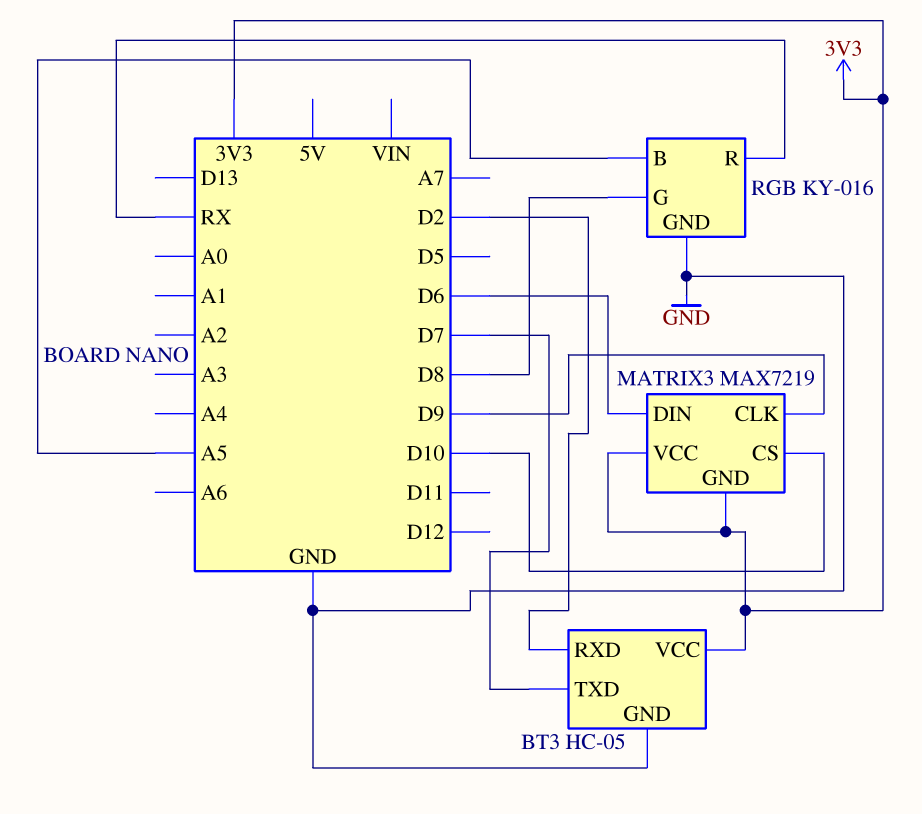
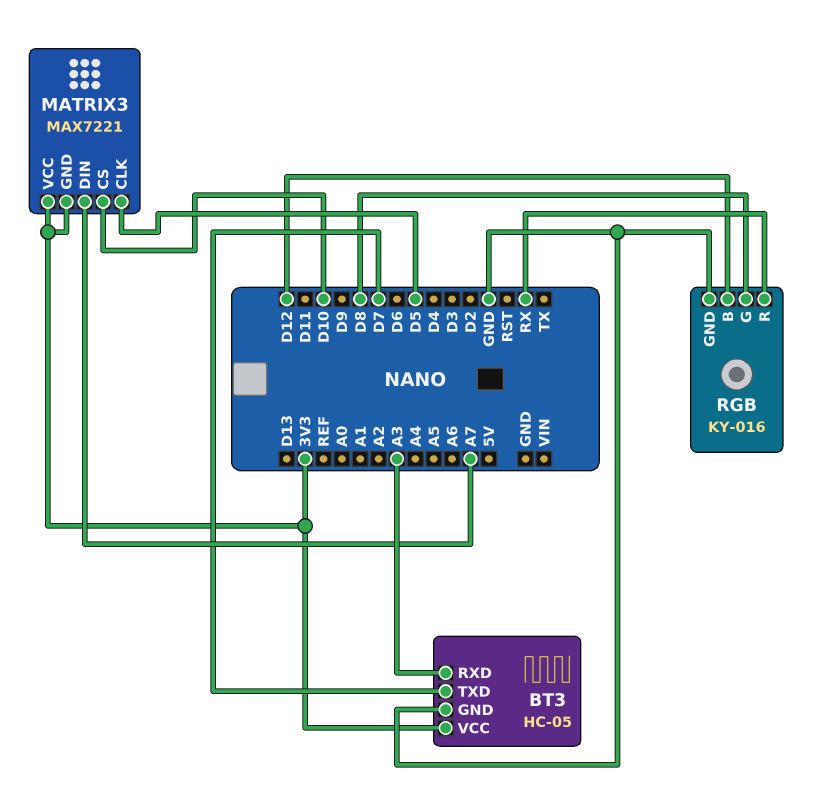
BT3 pin RXD: D2 -> A3
MATRIX3: MAX7219 -> MAX7221
MATRIX3 pin CLK: D9 -> D5
MATRIX3 pin DIN: D6 -> A7
RGB pin B: A5 -> D12

